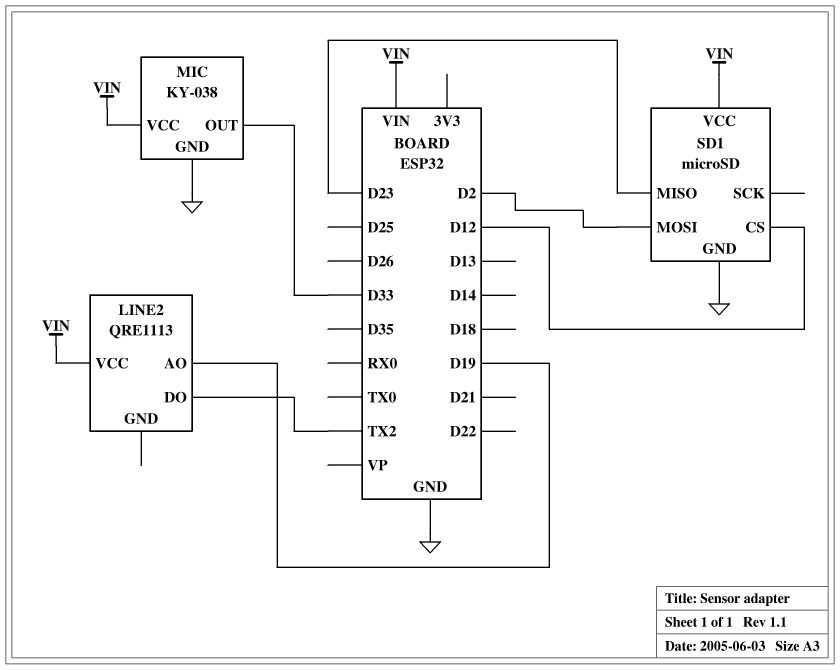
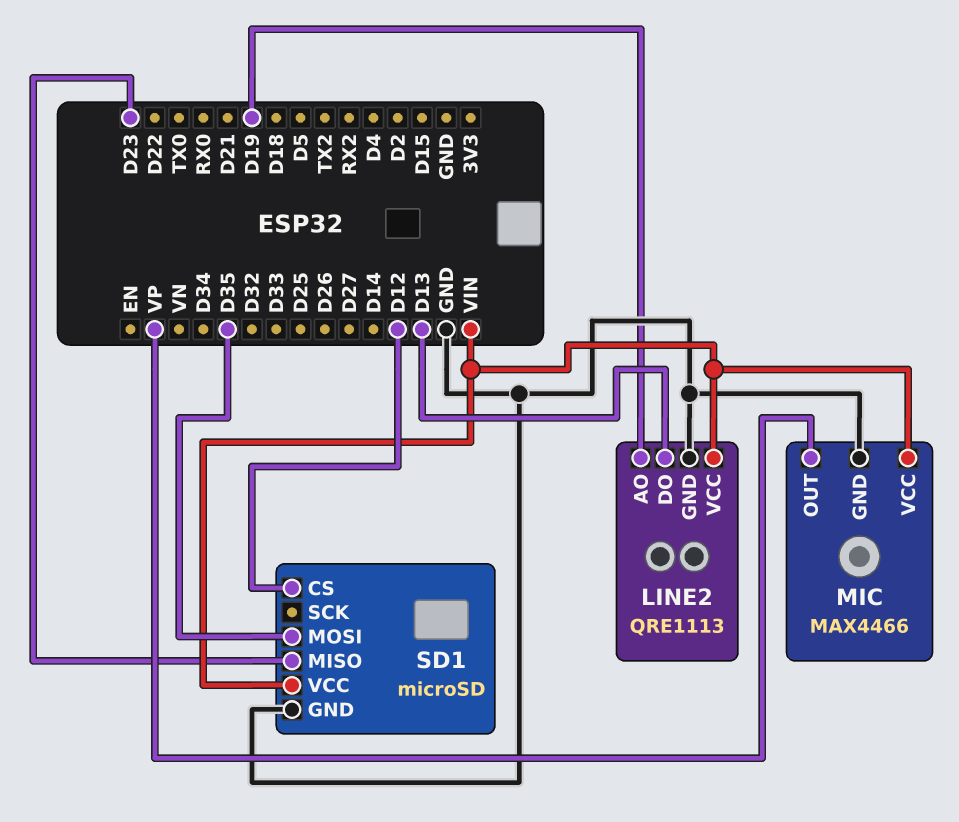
LINE2 pin DO: TX2 -> D13
LINE2 pin GND: none -> GND
MIC: KY-038 -> MAX4466
MIC pin OUT: D33 -> VP
SD1 pin MOSI: D2 -> D35

